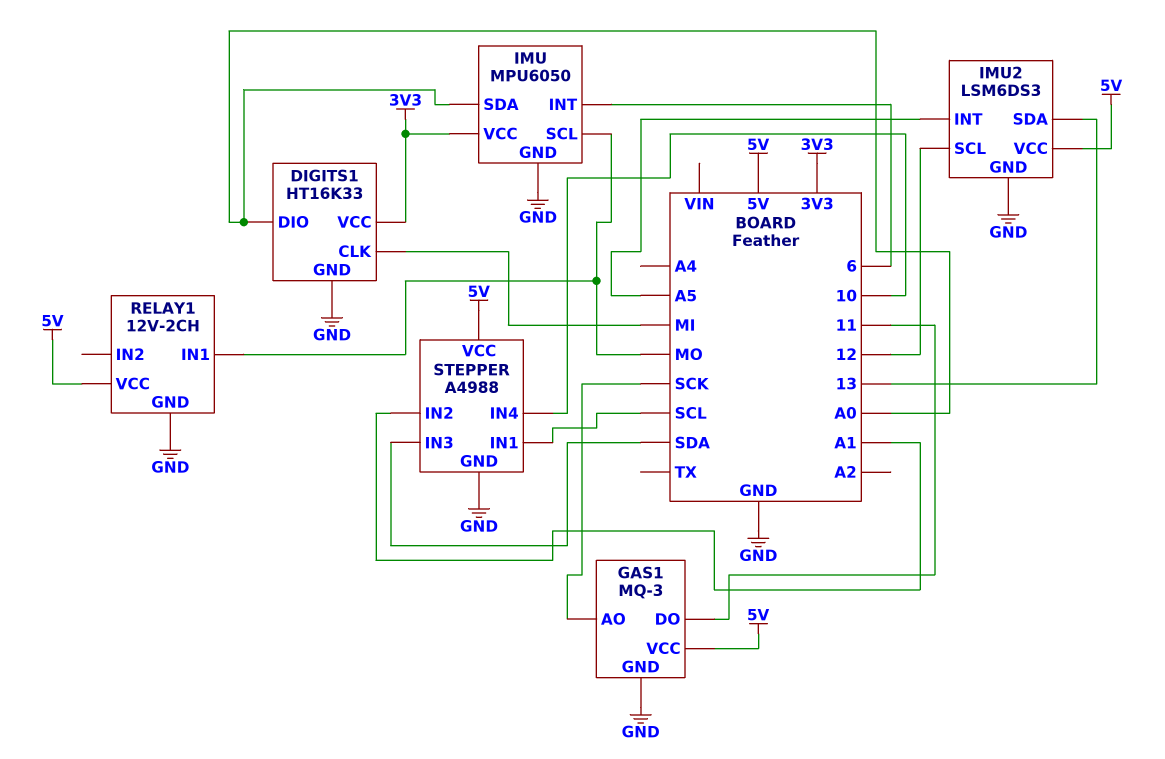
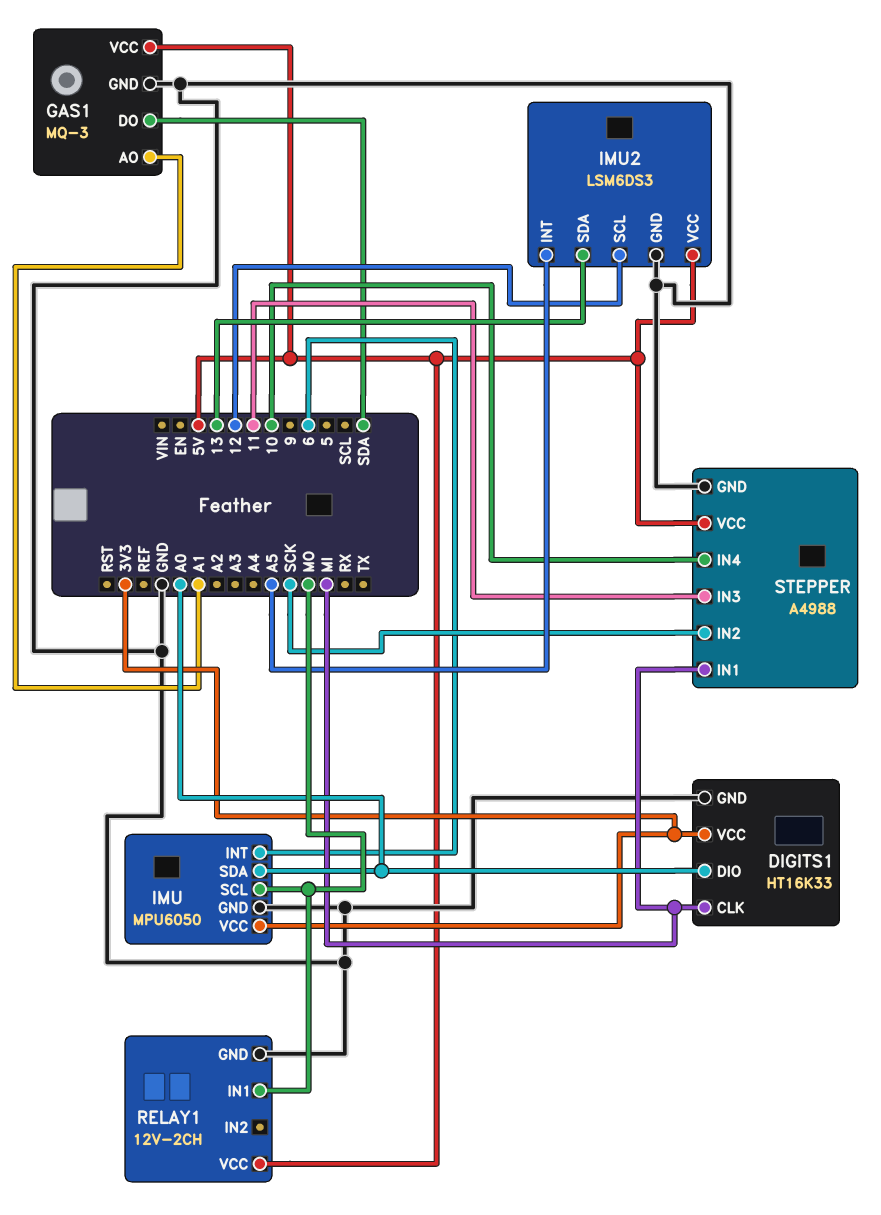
GAS1 pin AO: SCK -> A1
GAS1 pin DO: 11 -> SDA
STEPPER pin IN1: SCL -> MI
STEPPER pin IN2: A1 -> SCK
STEPPER pin IN3: SDA -> 11

